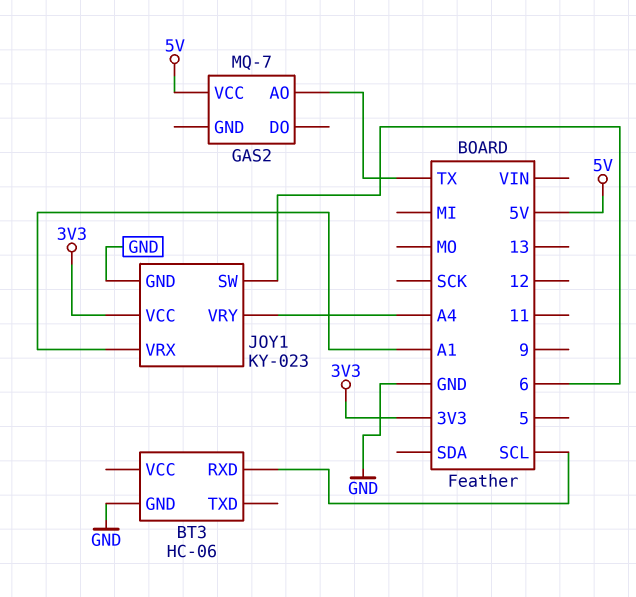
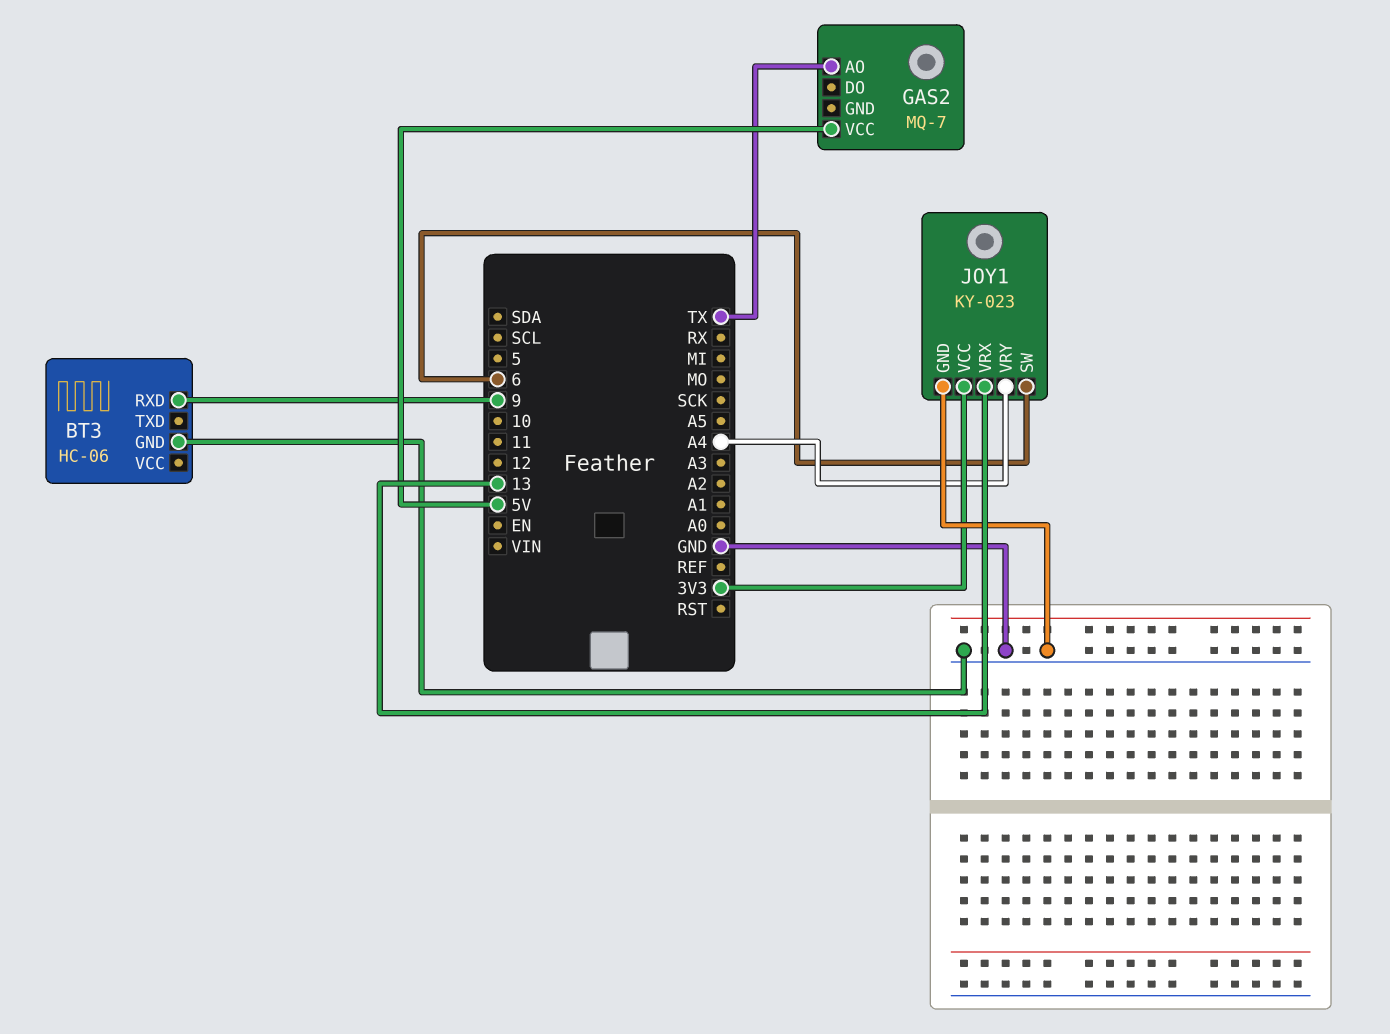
BT3 pin RXD: SCL -> 9
JOY1 pin VRX: A1 -> 13

